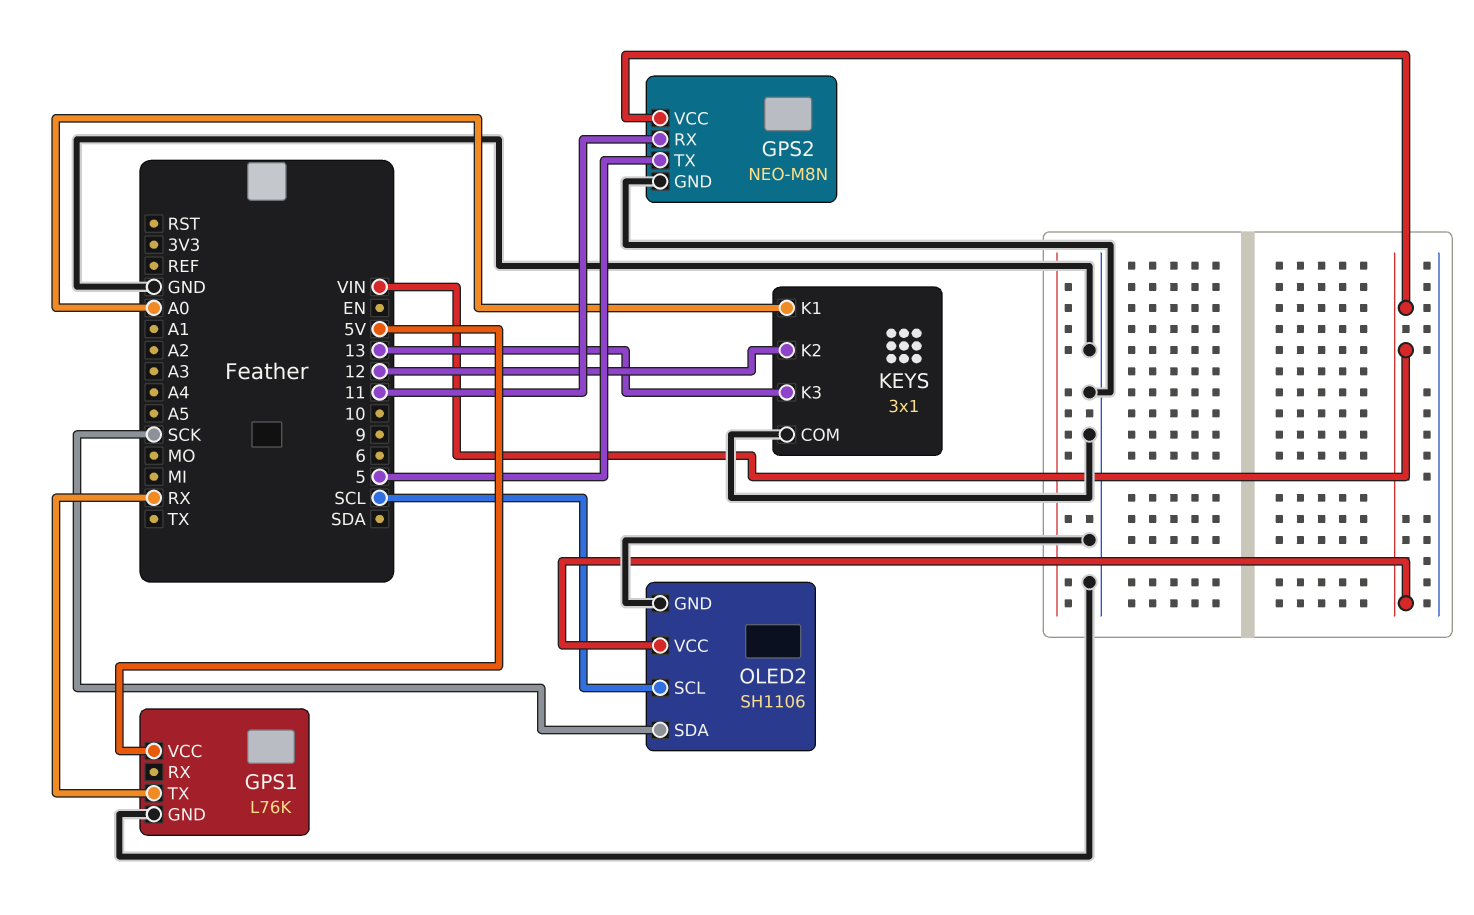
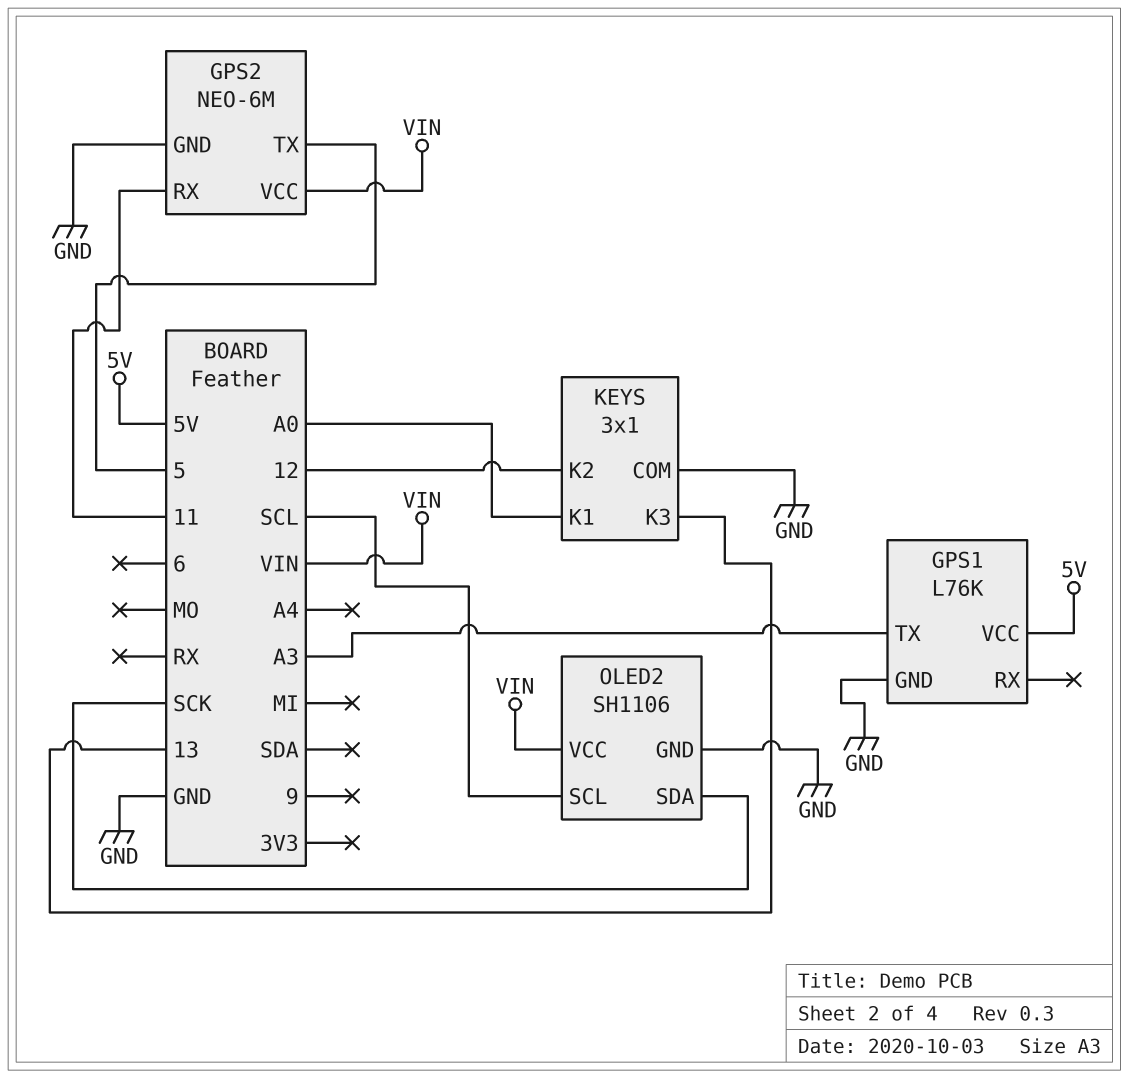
GPS1 pin TX: RX -> A3
GPS2: NEO-M8N -> NEO-6M

